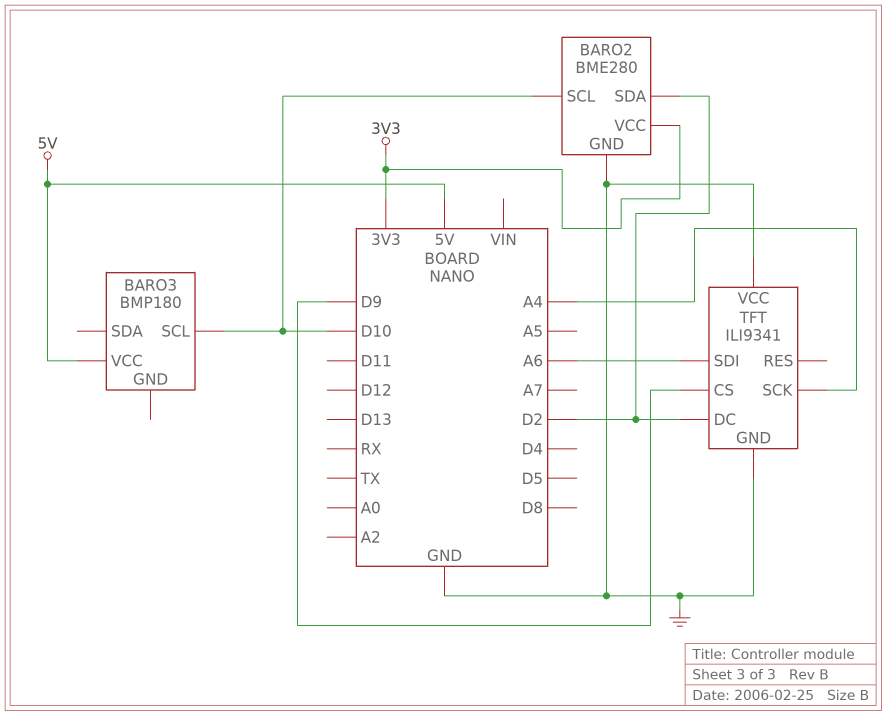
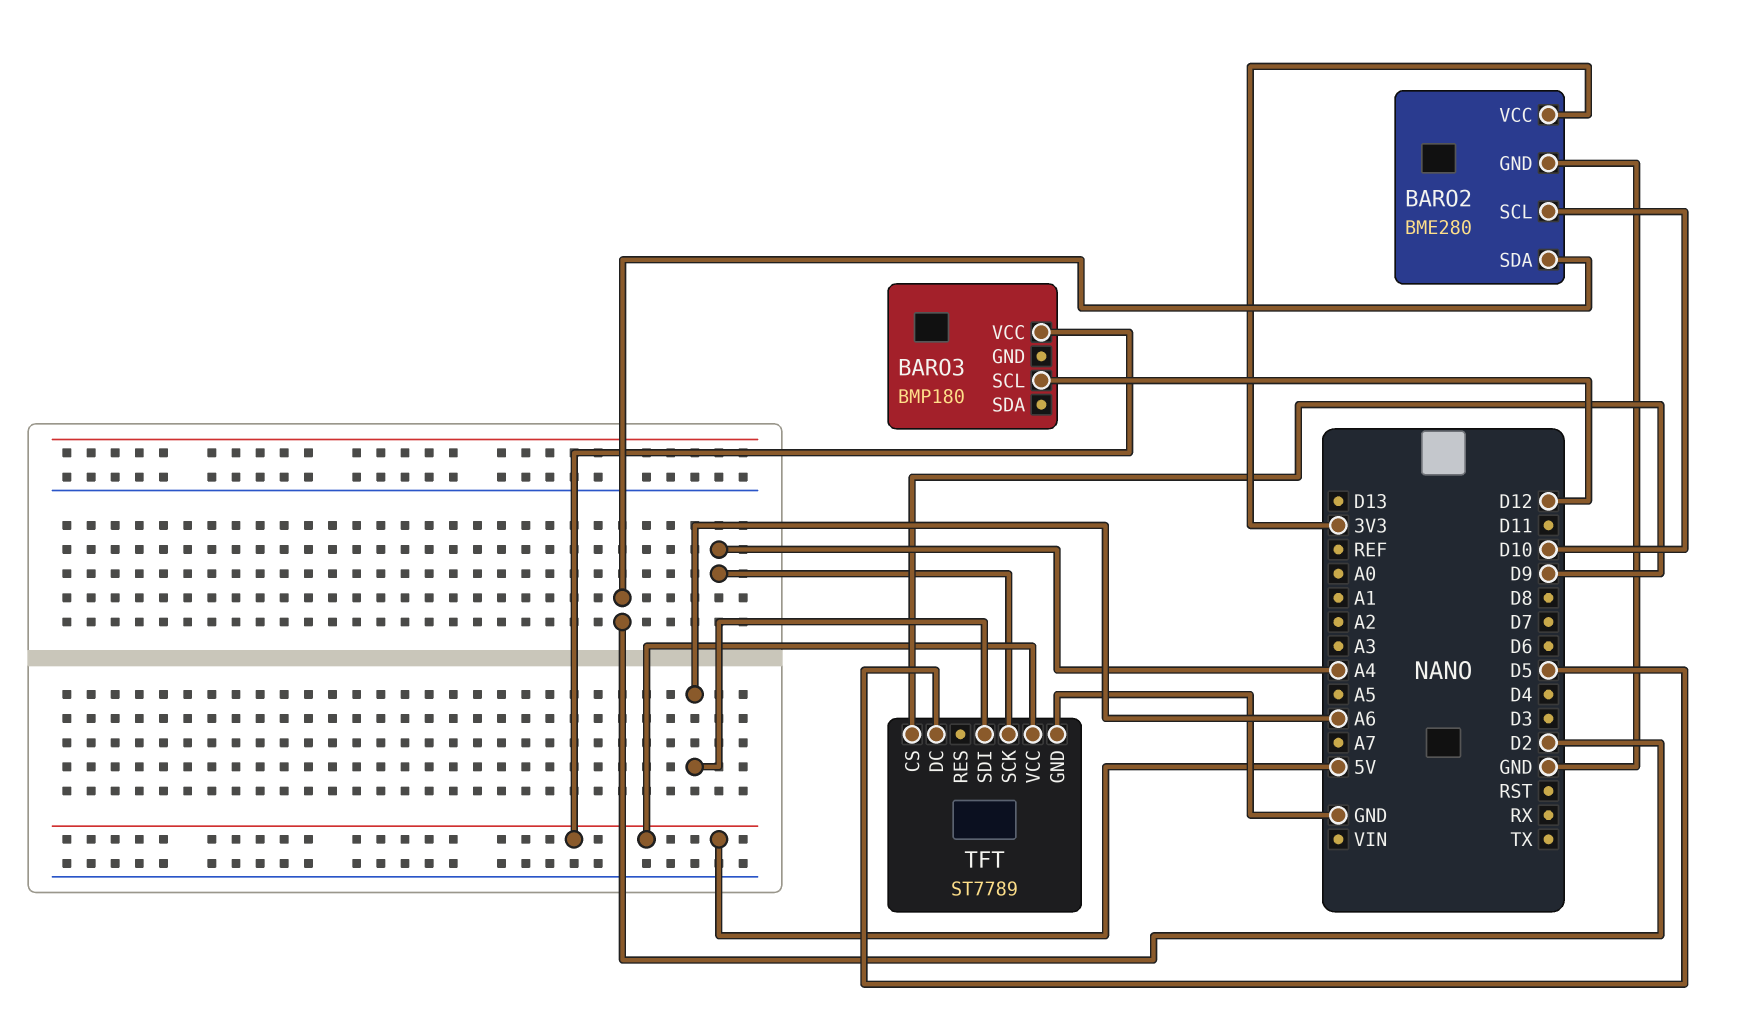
BARO3 pin SCL: D10 -> D12
TFT: ILI9341 -> ST7789
TFT pin DC: D2 -> D5
TFT pin VCC: GND -> 5V

